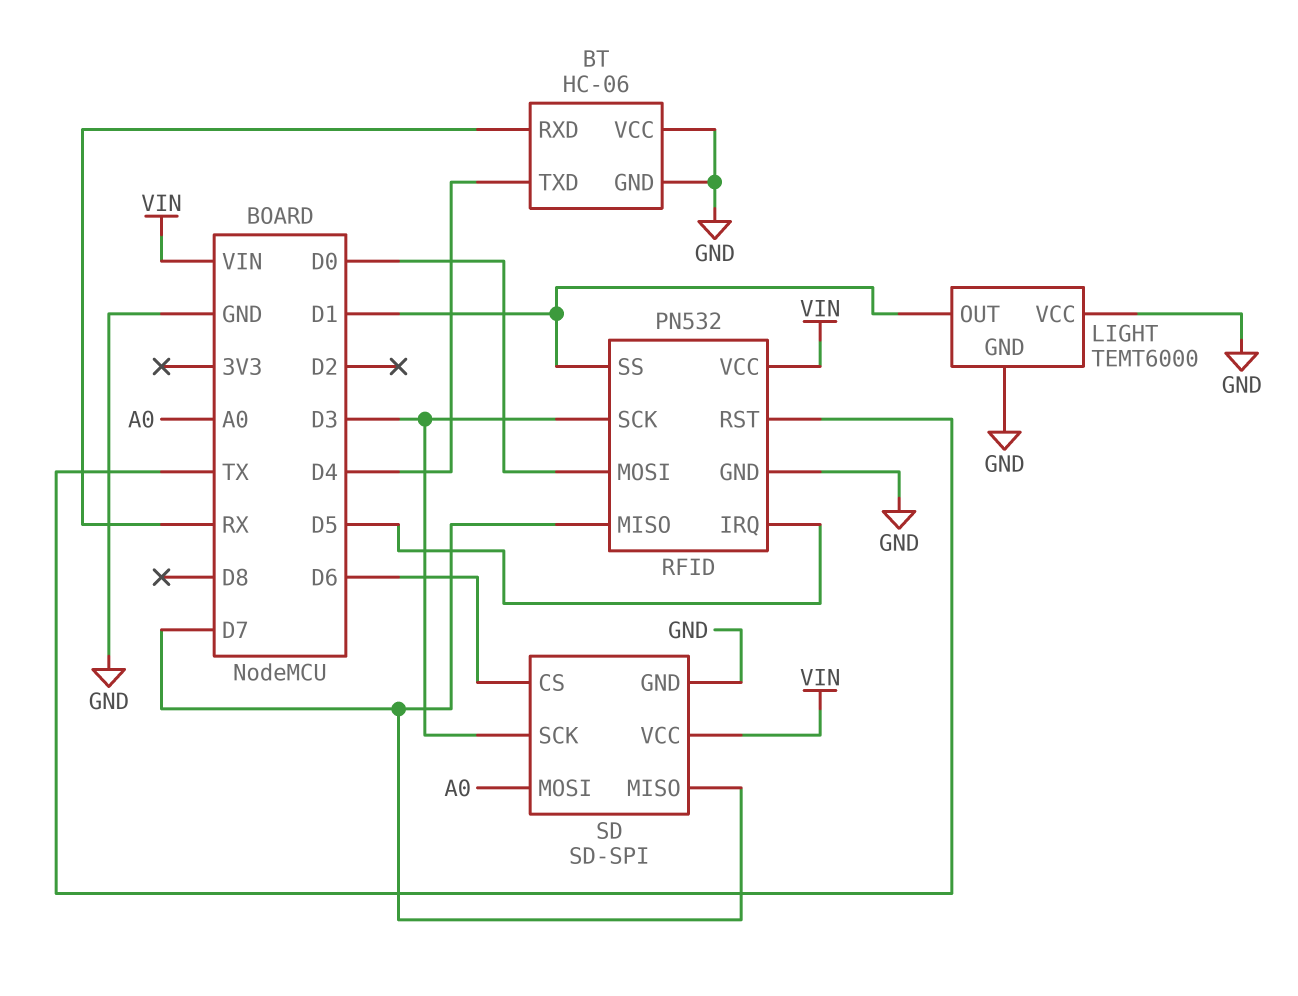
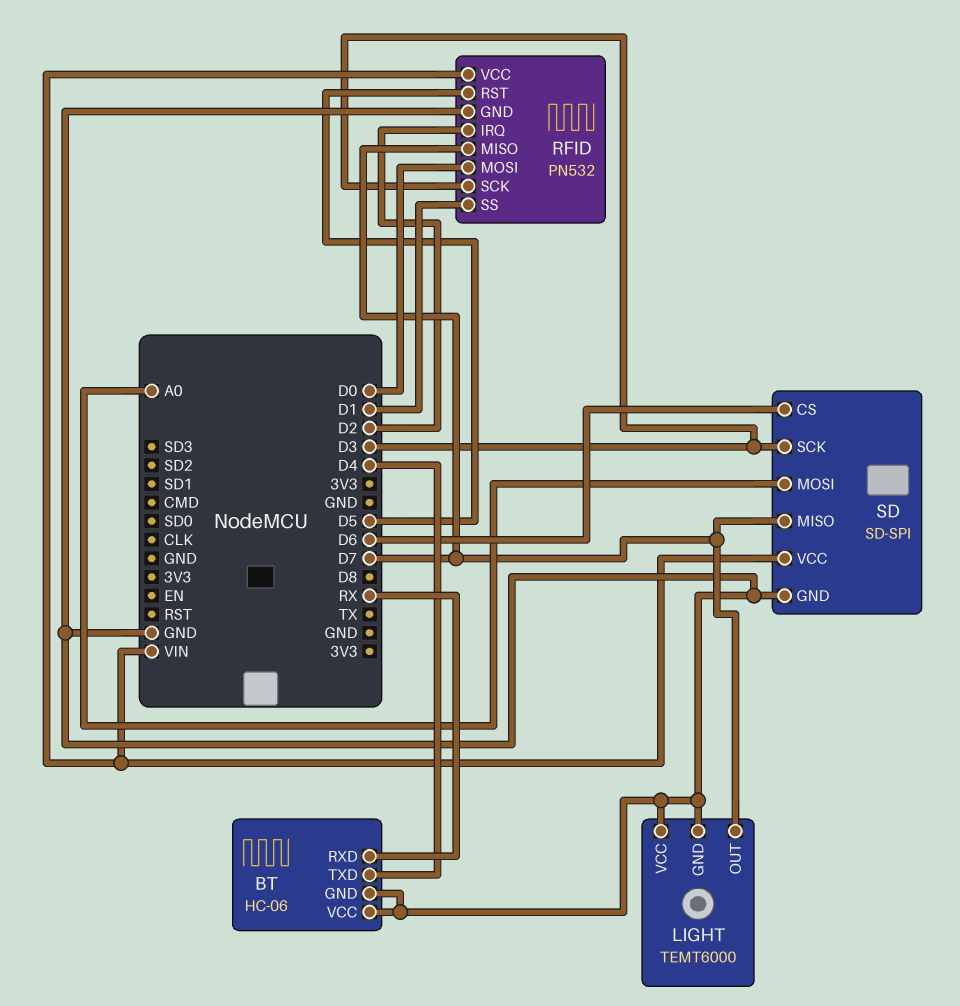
LIGHT pin OUT: D1 -> D7
RFID pin IRQ: D5 -> D2
RFID pin RST: TX -> D5

